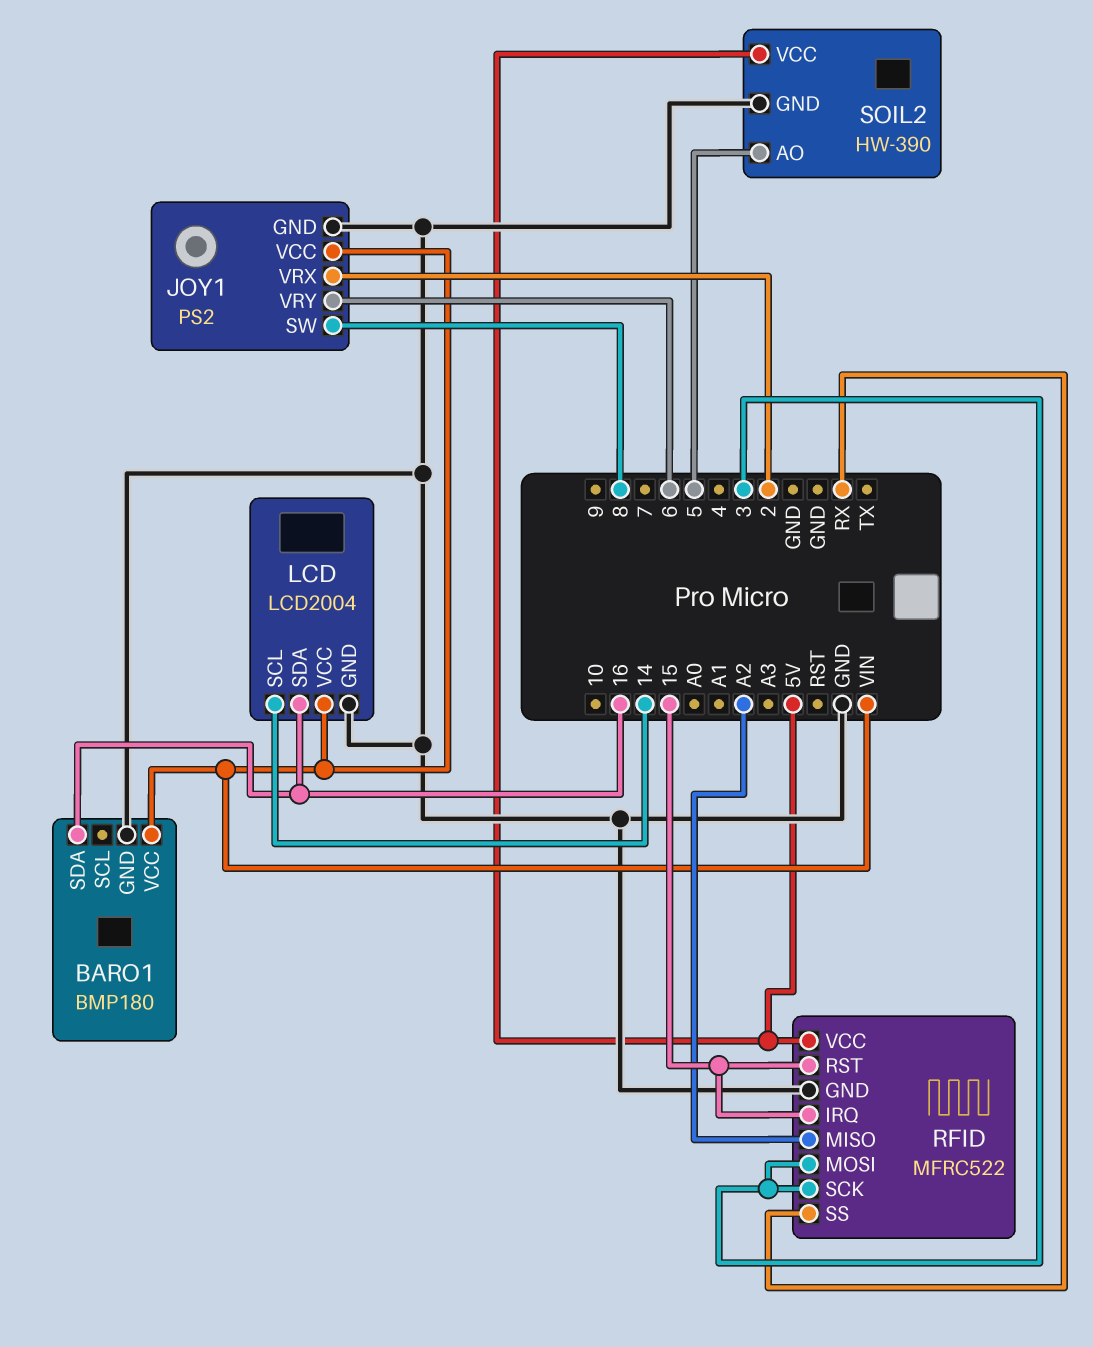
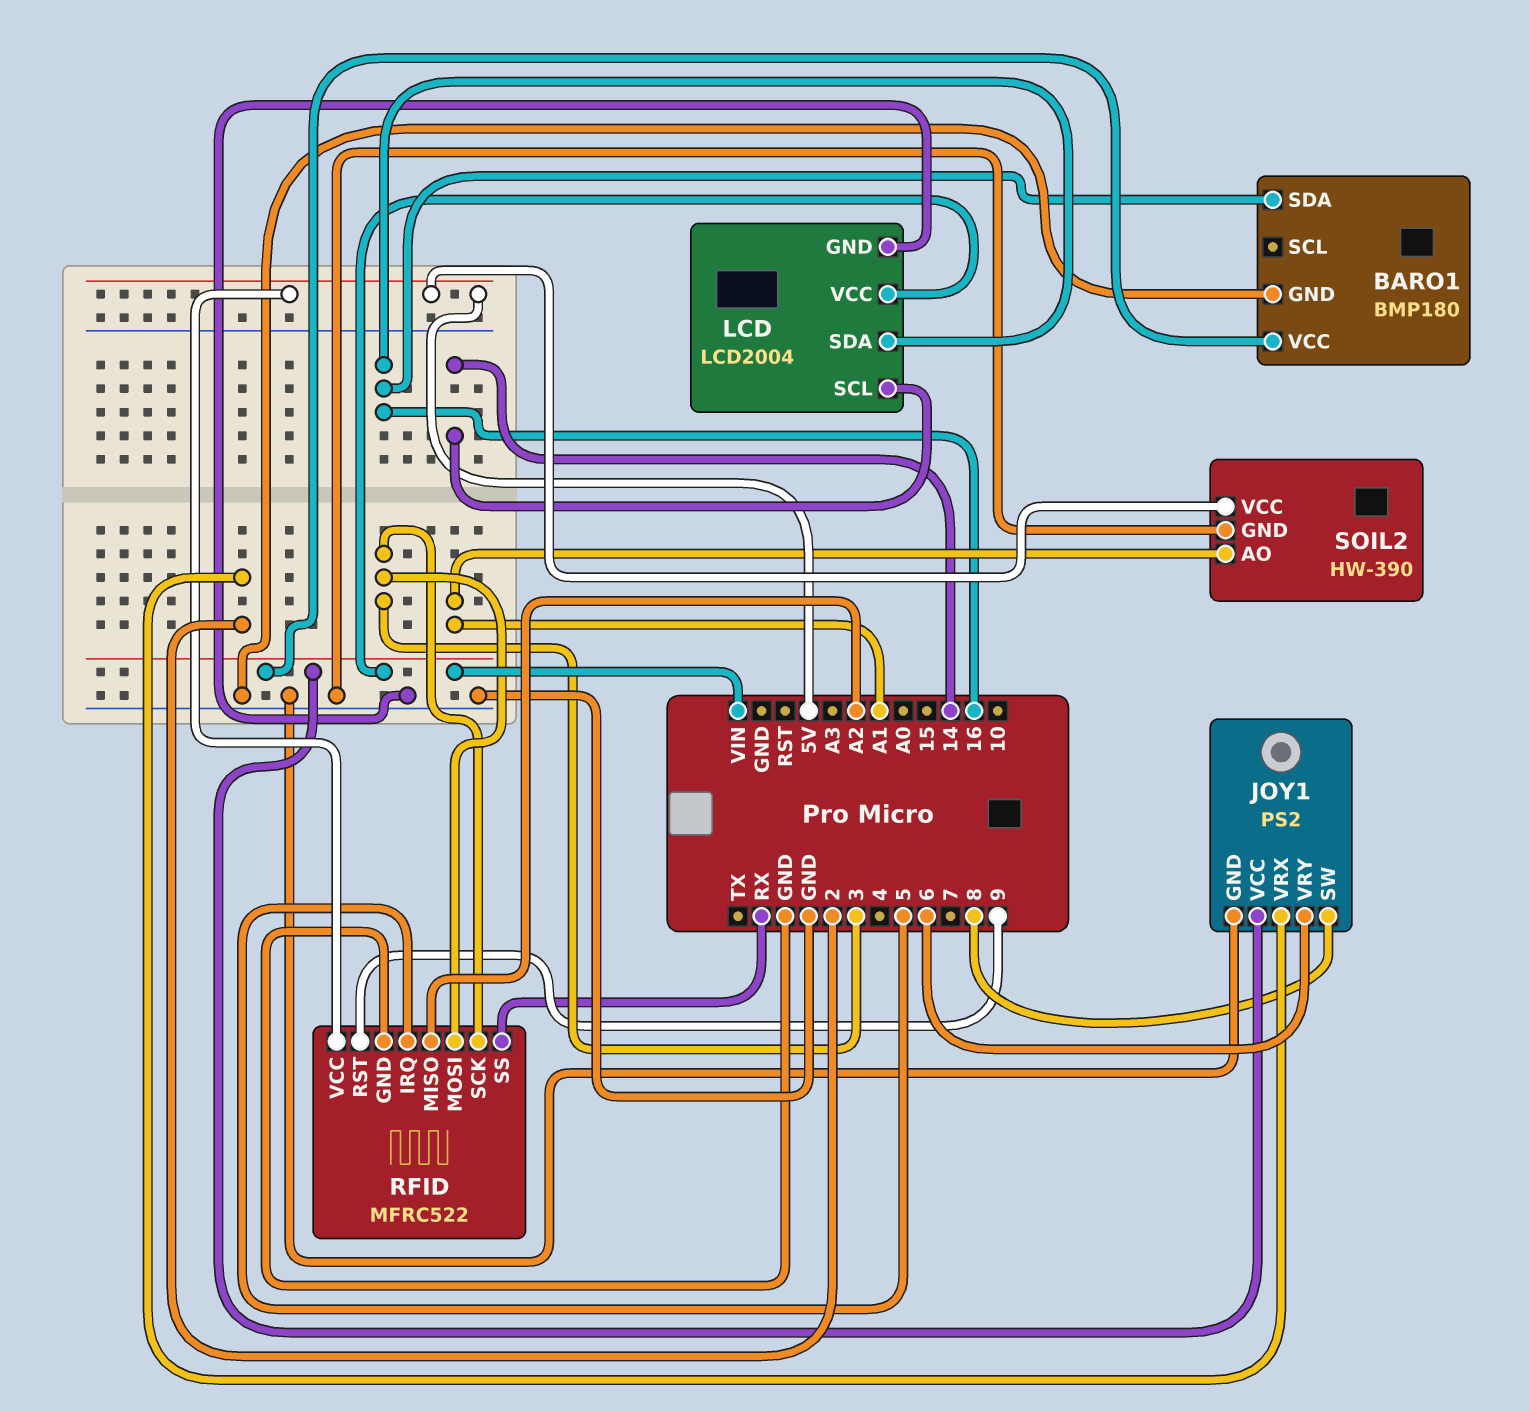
RFID pin IRQ: 15 -> 5
RFID pin RST: 15 -> 9
SOIL2 pin AO: 5 -> A1

